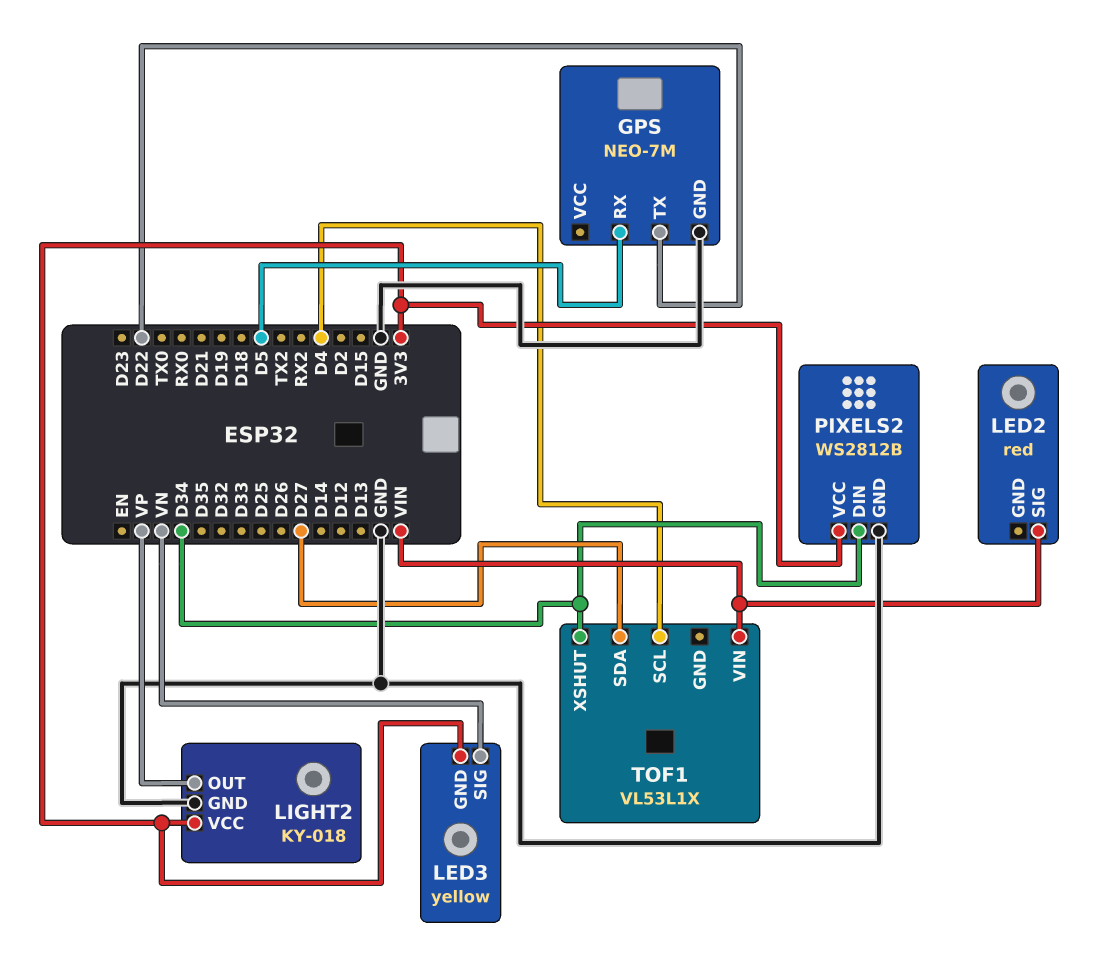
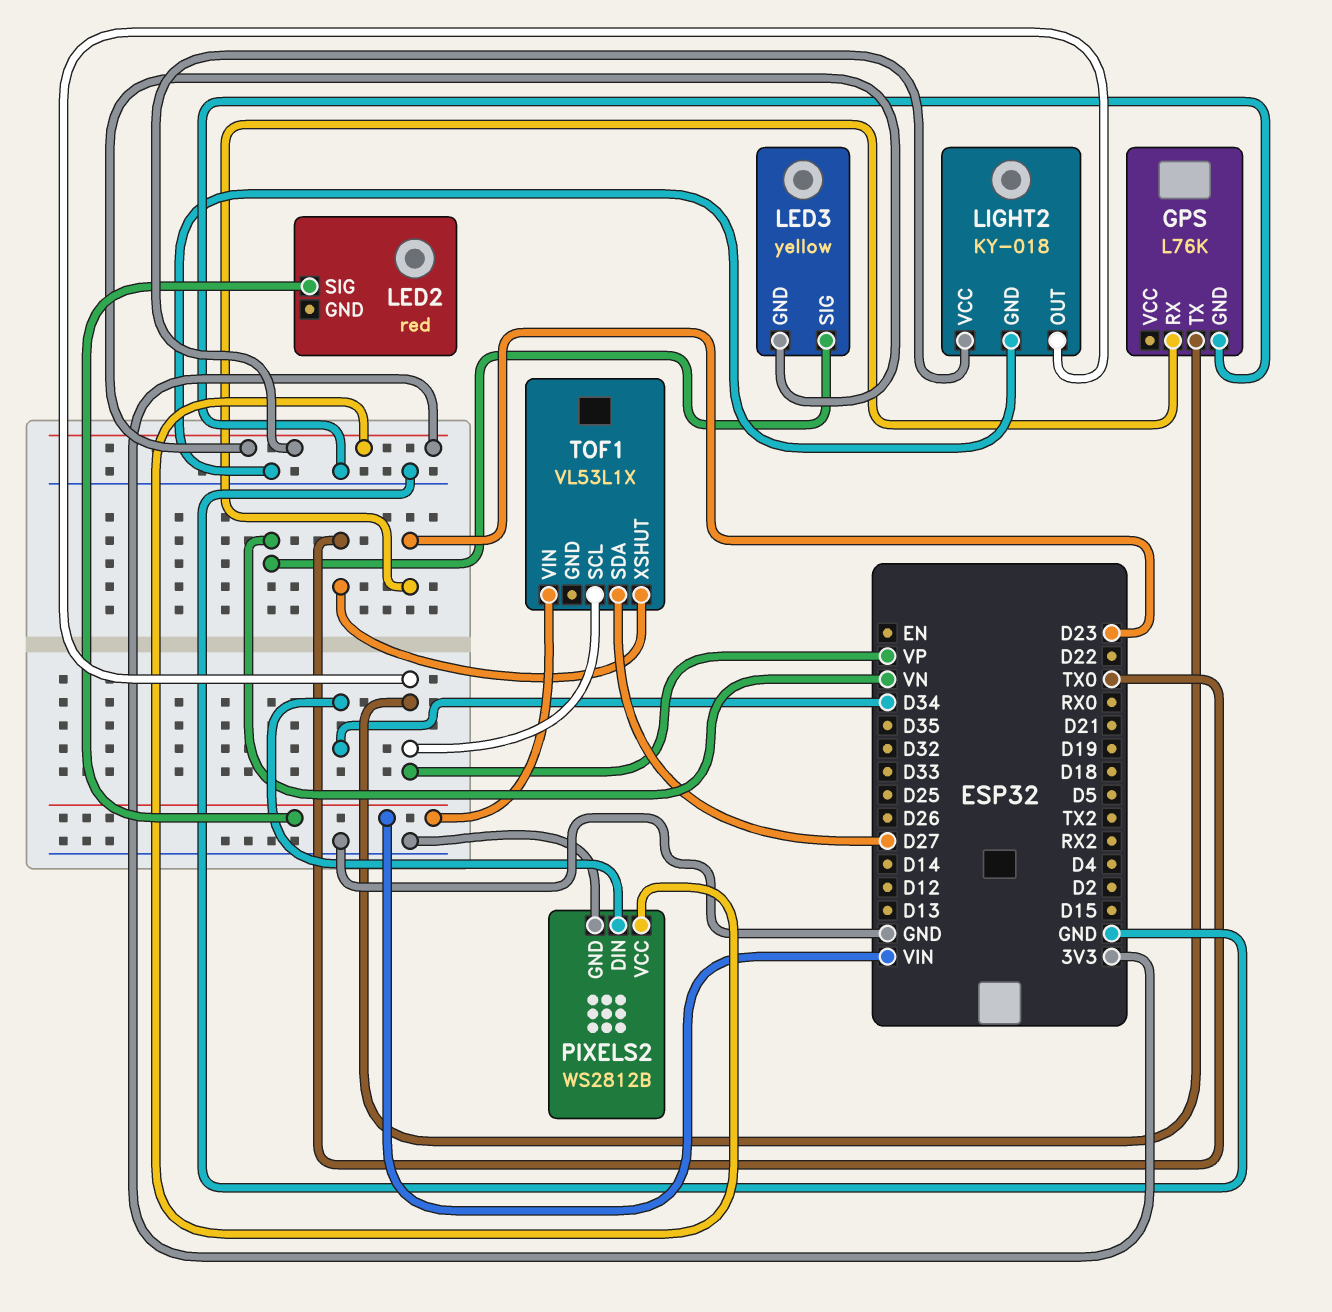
GPS: NEO-7M -> L76K
GPS pin RX: D5 -> D23
GPS pin TX: D22 -> VP
TOF1 pin SCL: D4 -> VP
TOF1 pin XSHUT: D34 -> TX0

